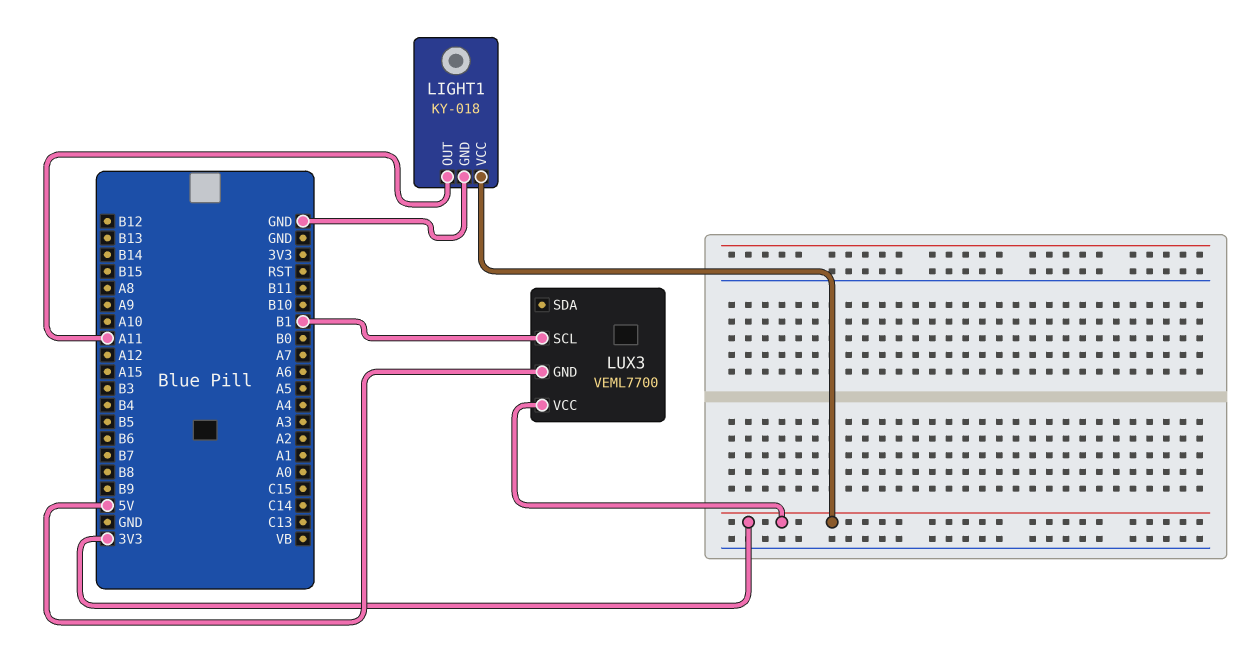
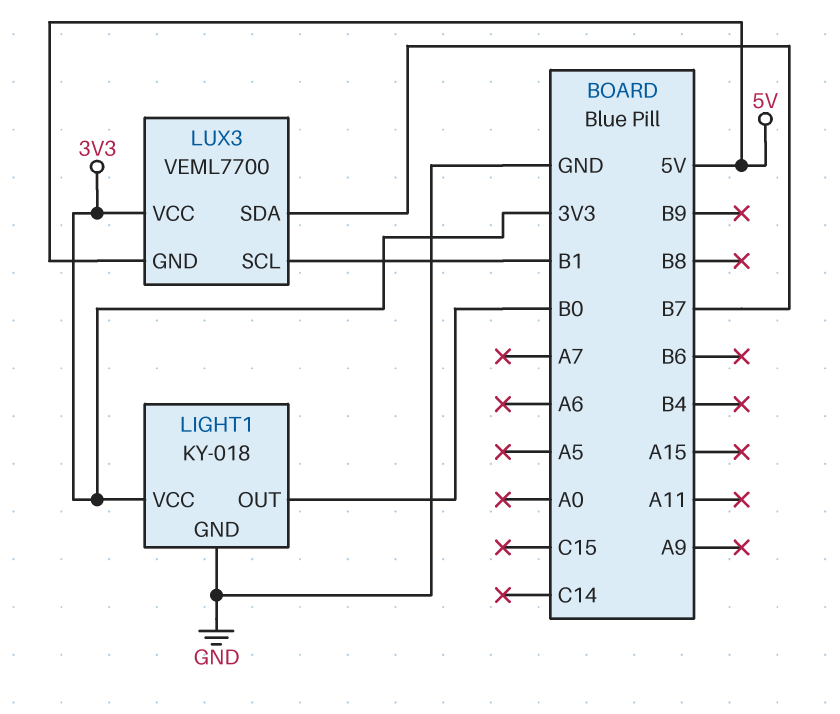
LIGHT1 pin OUT: A11 -> B0
LUX3 pin SDA: none -> B7

